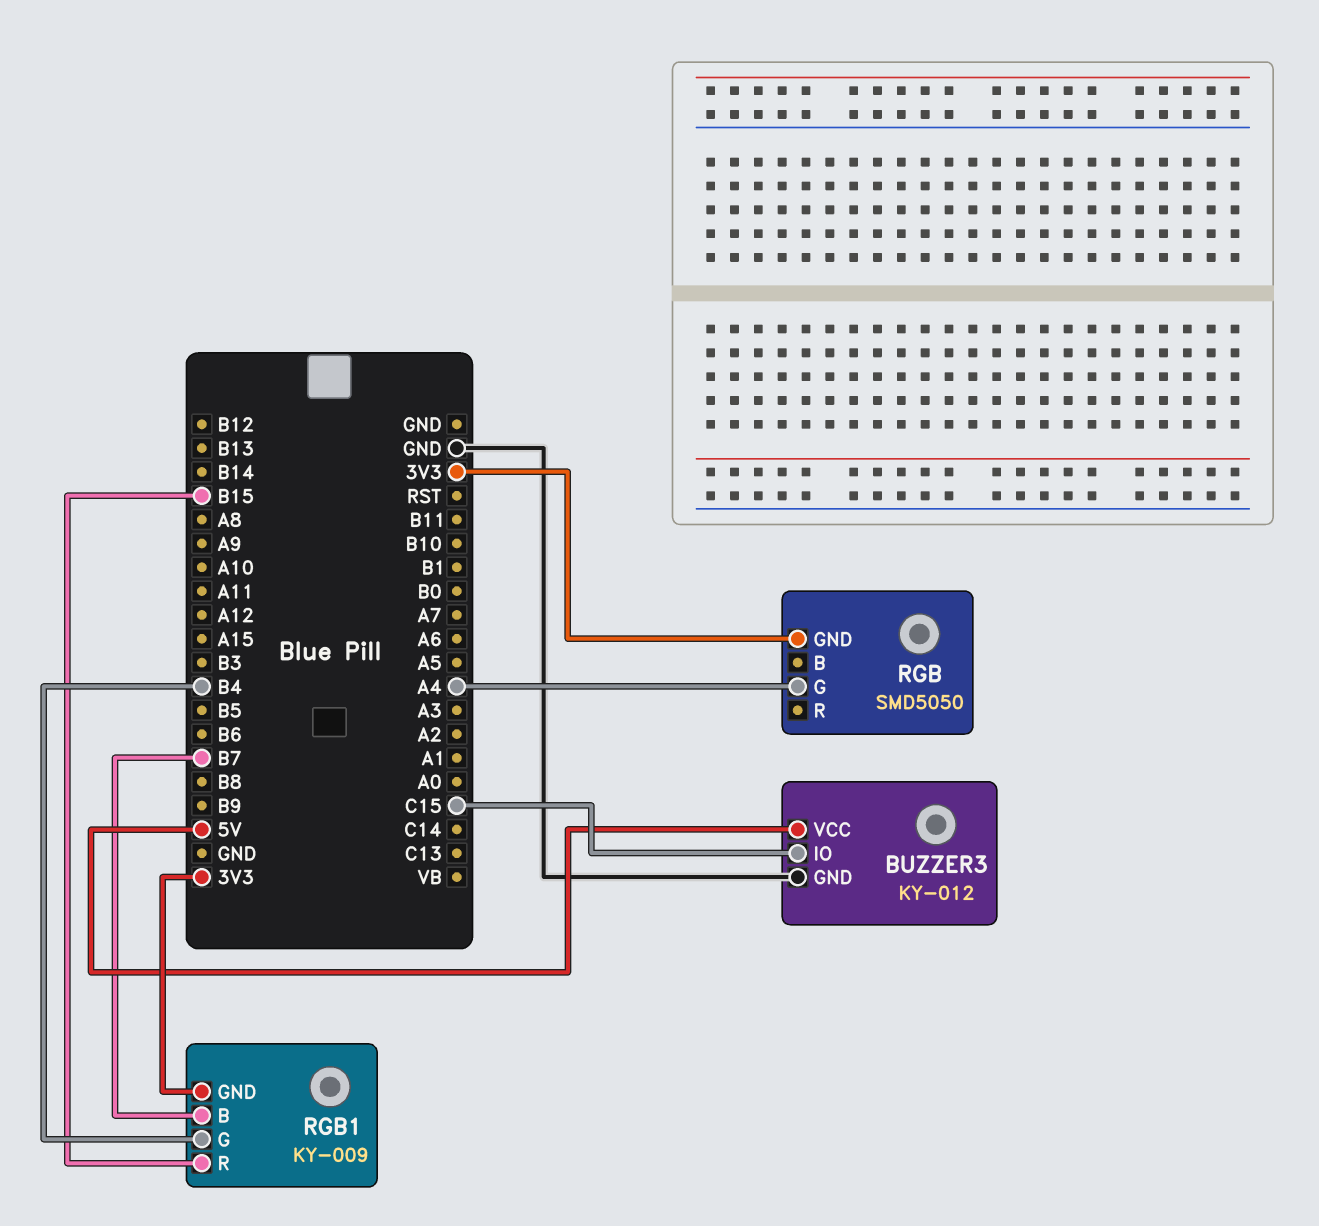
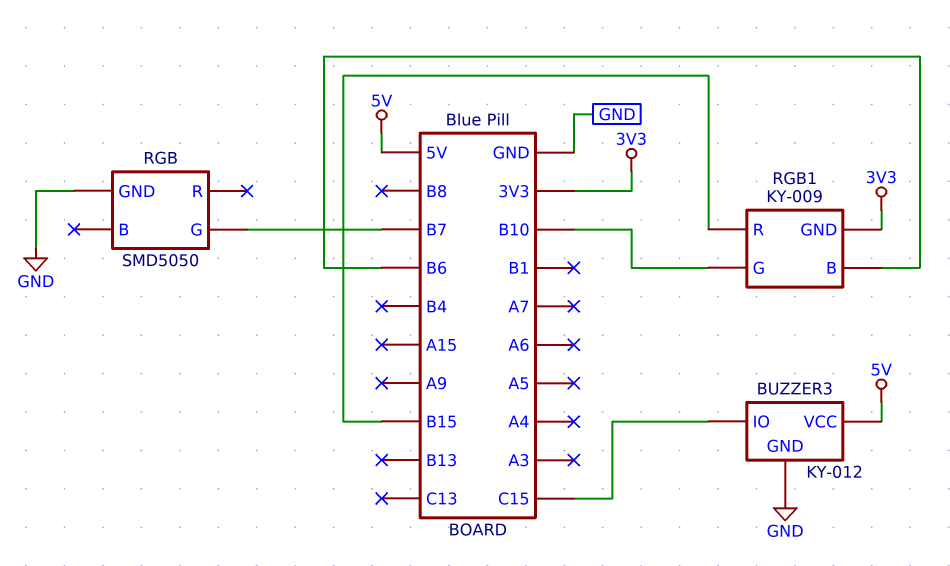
RGB pin G: A4 -> B7
RGB pin GND: 3V3 -> GND
RGB1 pin B: B7 -> B6
RGB1 pin G: B4 -> B10

